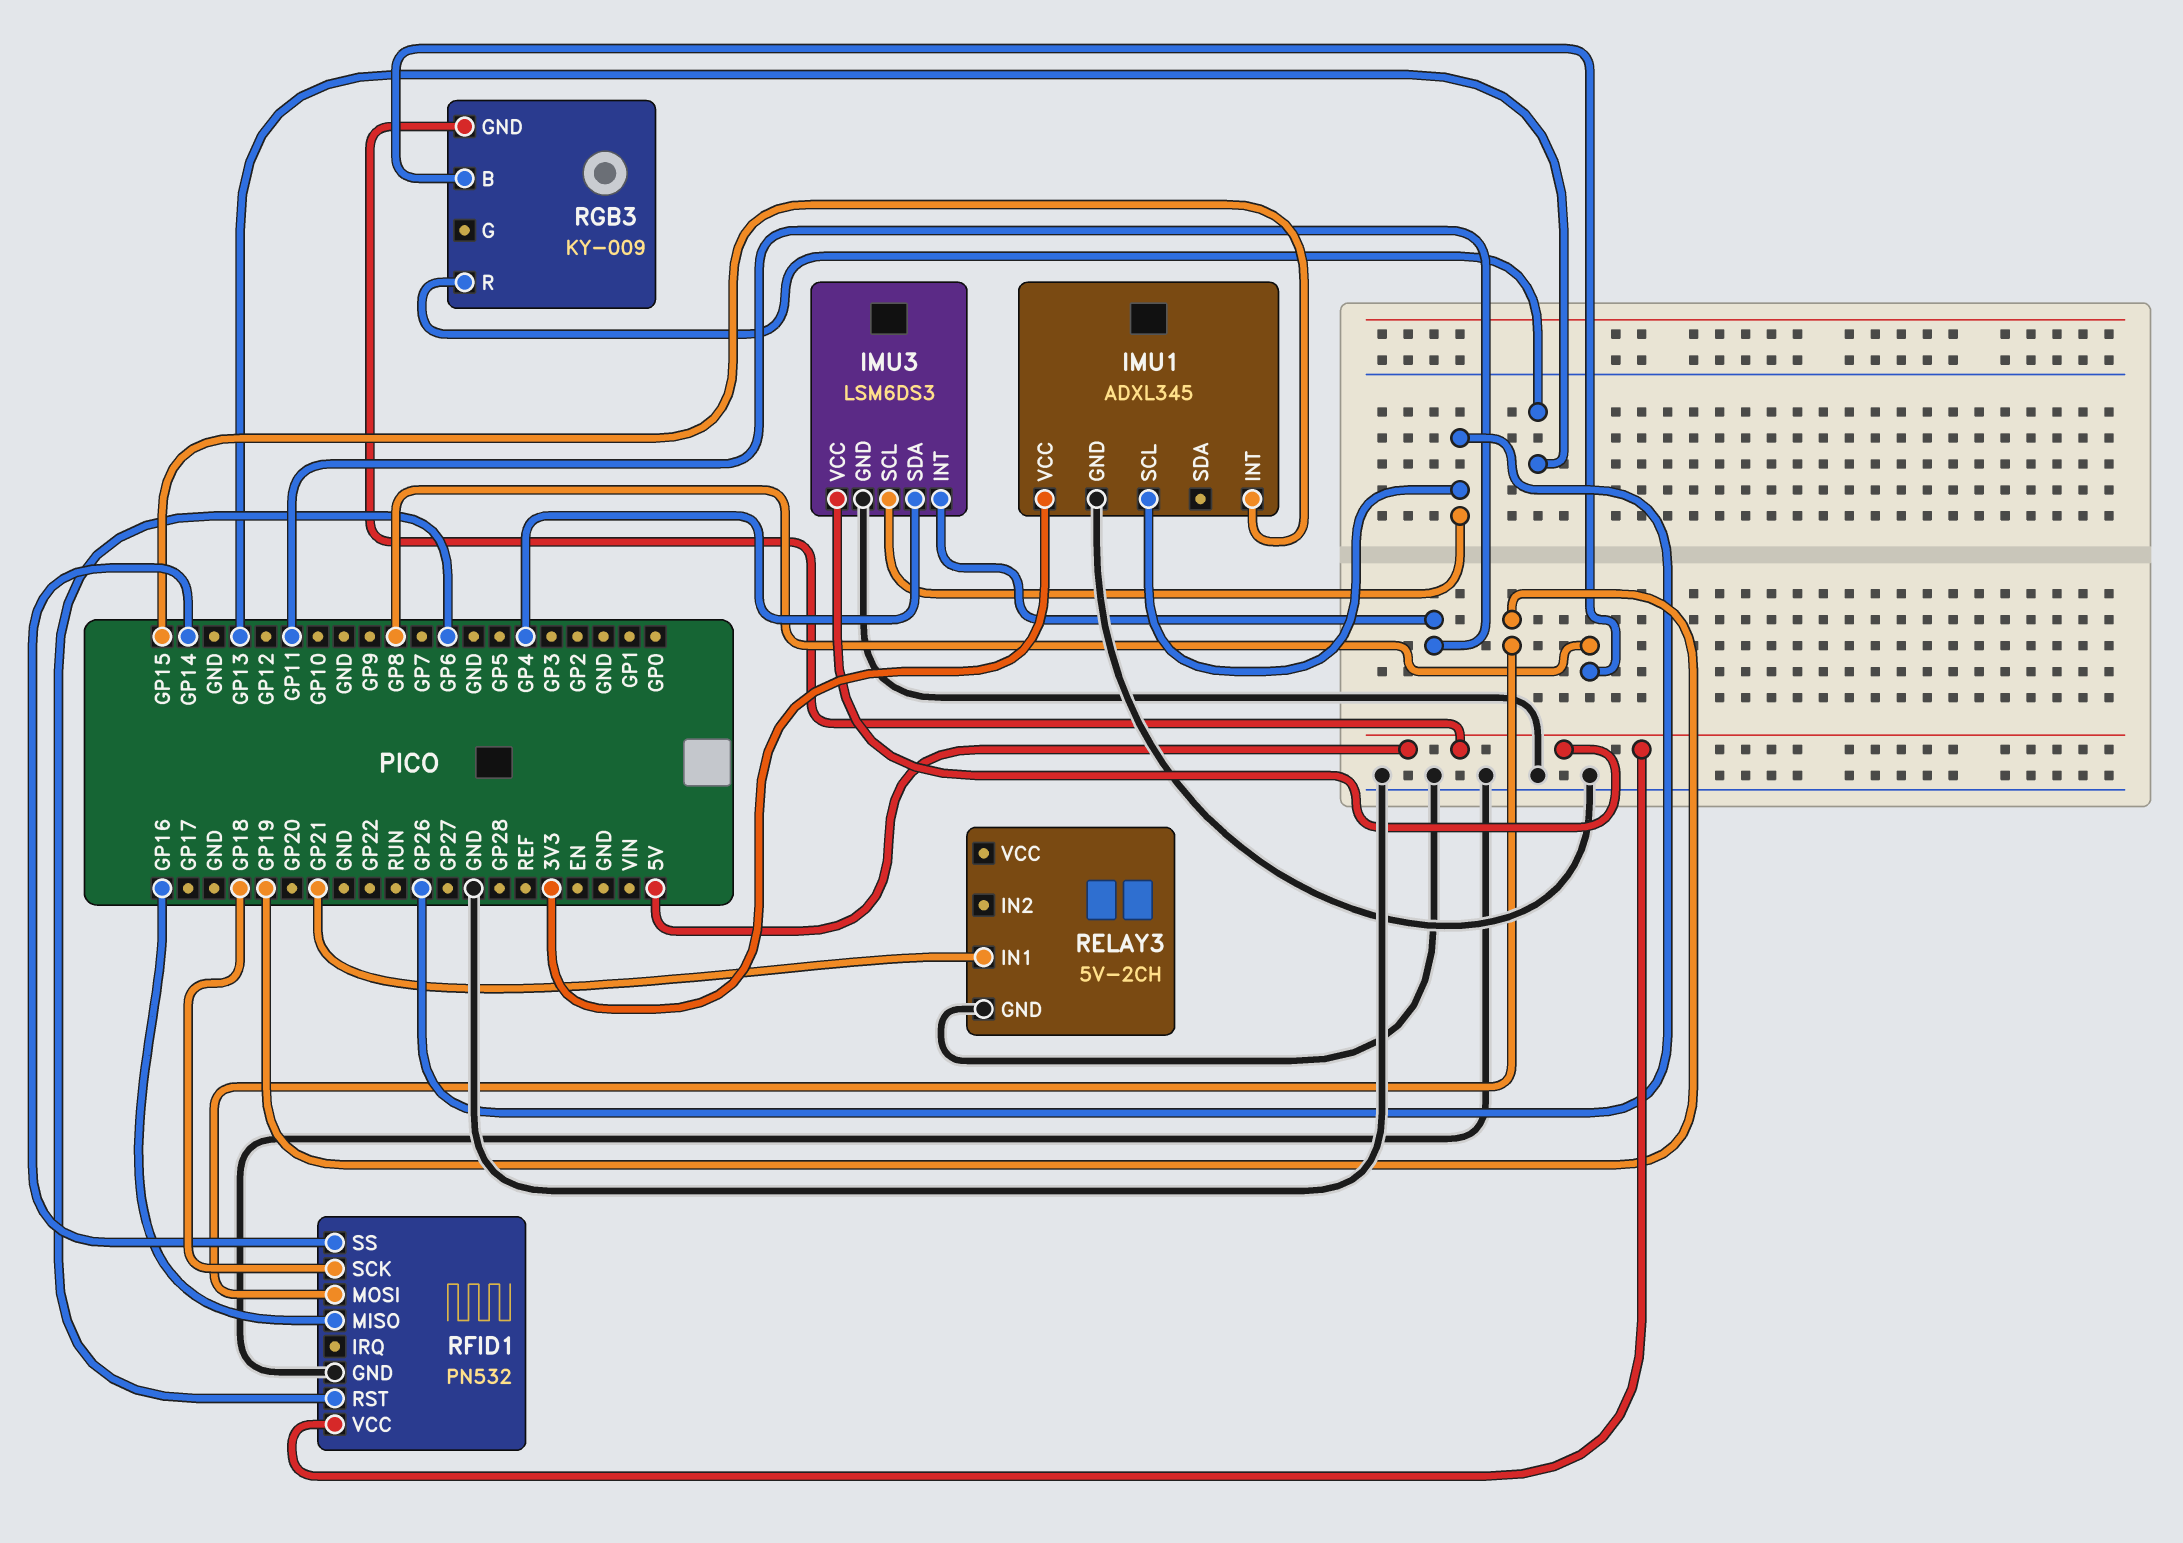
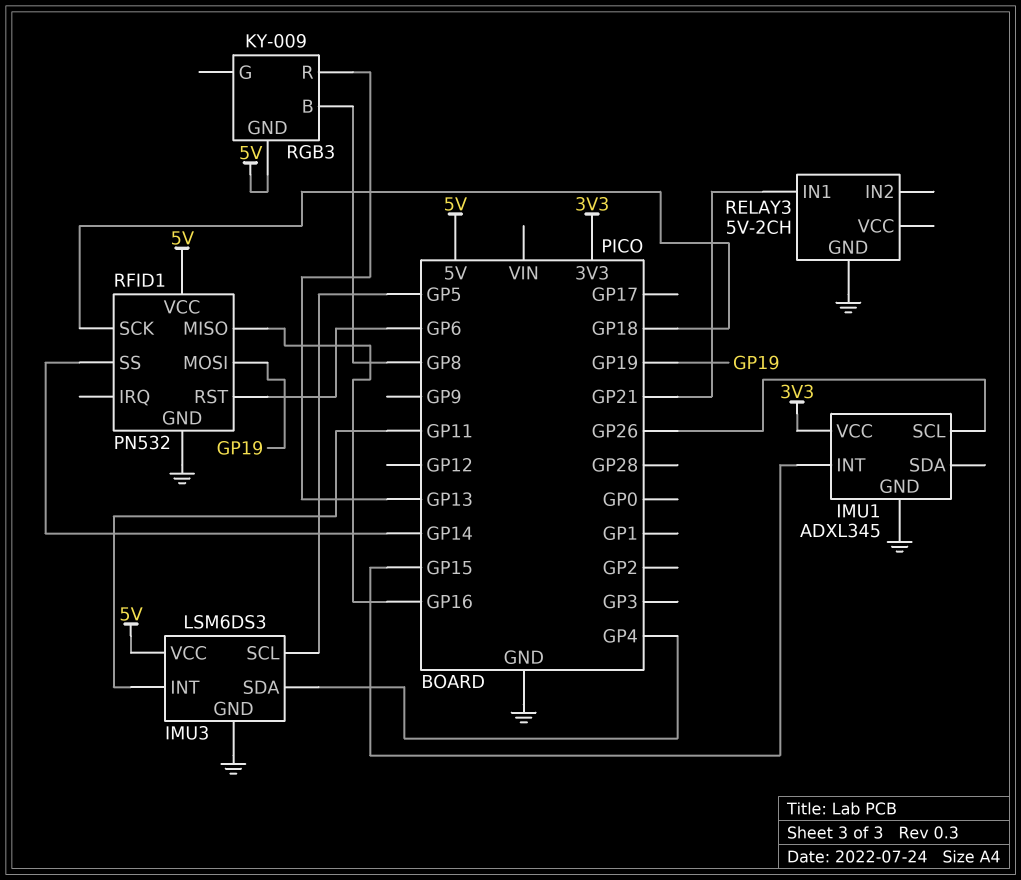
IMU3 pin SCL: GP26 -> GP5

